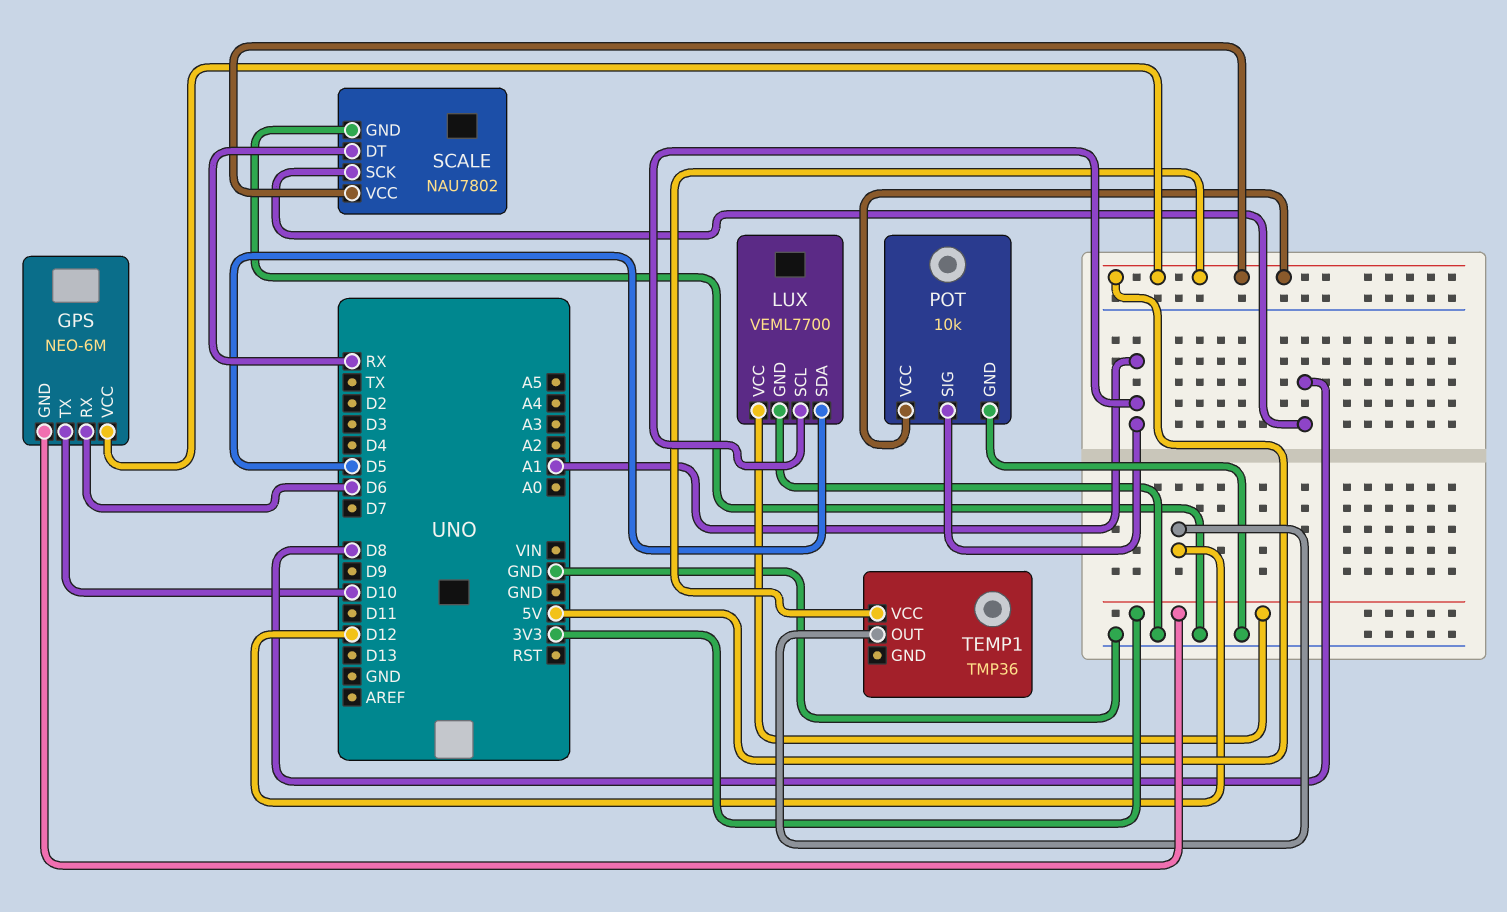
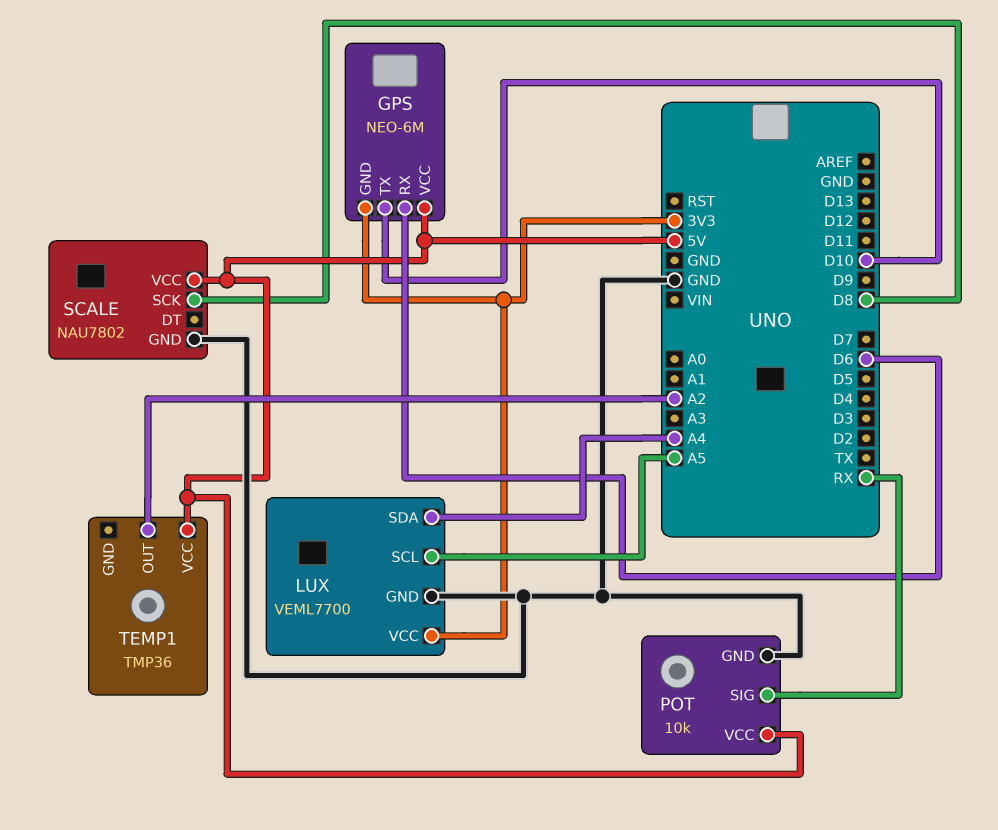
LUX pin SCL: A1 -> A5
LUX pin SDA: D5 -> A4
POT pin SIG: A1 -> RX
SCALE pin DT: RX -> none
TEMP1 pin OUT: D12 -> A2

